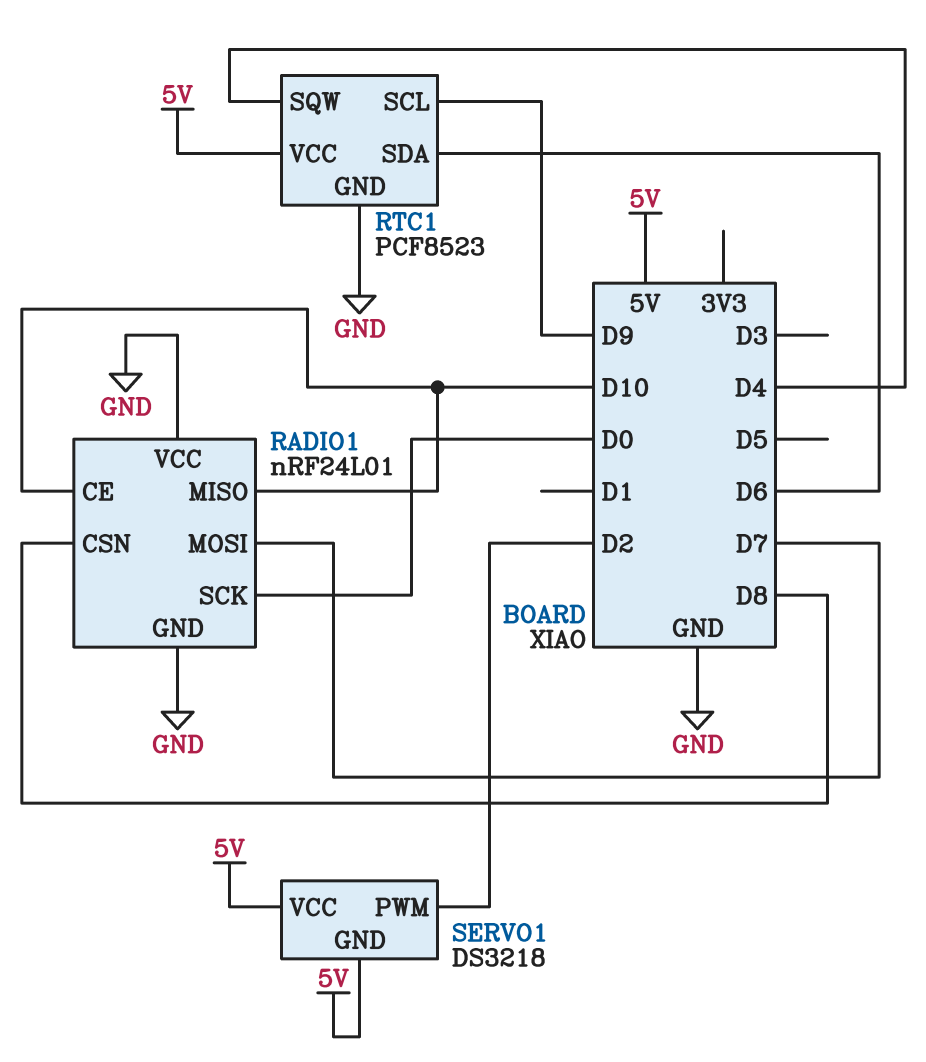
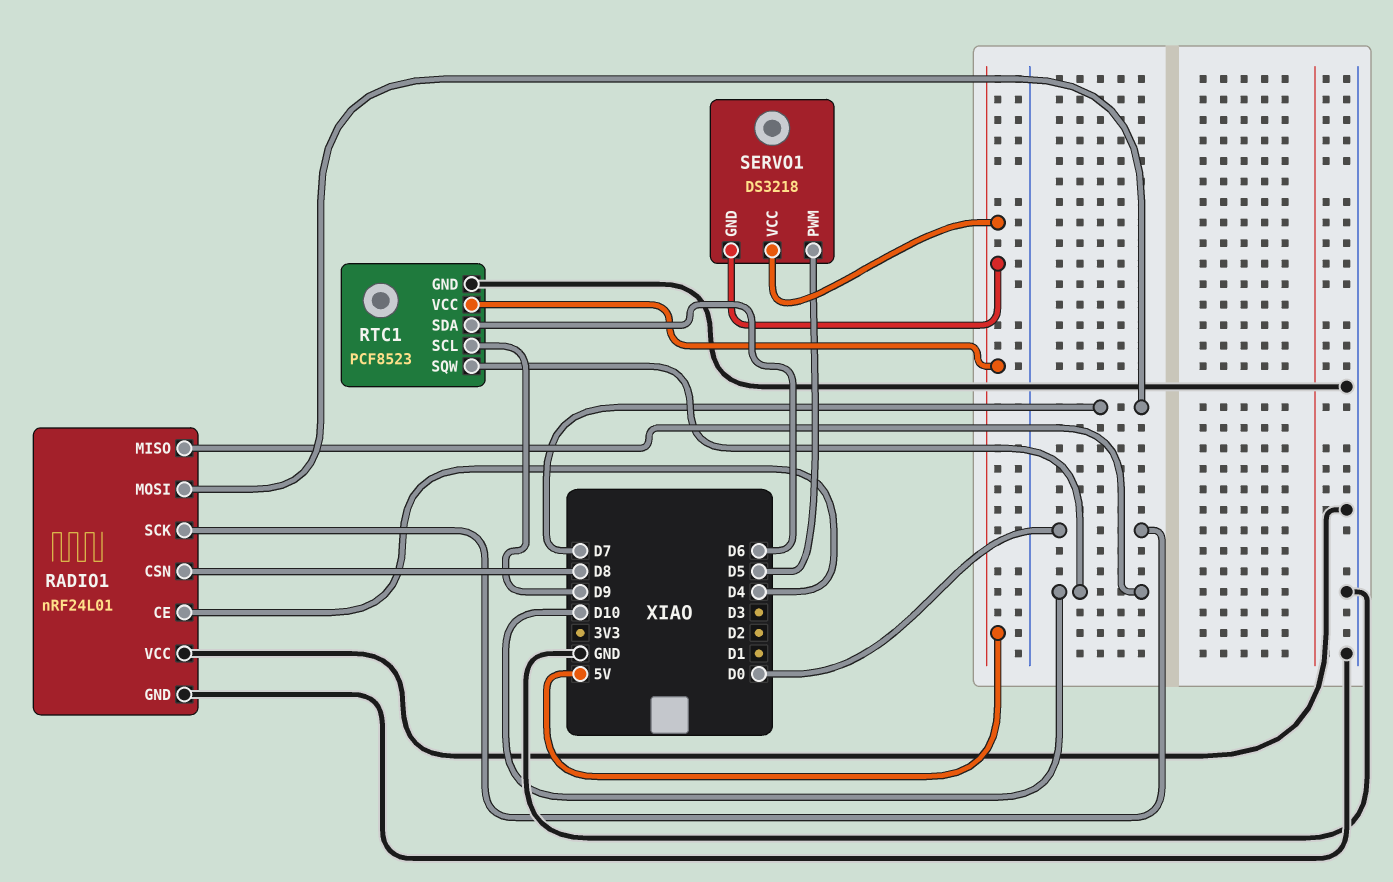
RADIO1 pin CE: D10 -> D4
RTC1 pin SQW: D4 -> D10
SERVO1 pin PWM: D2 -> D5

